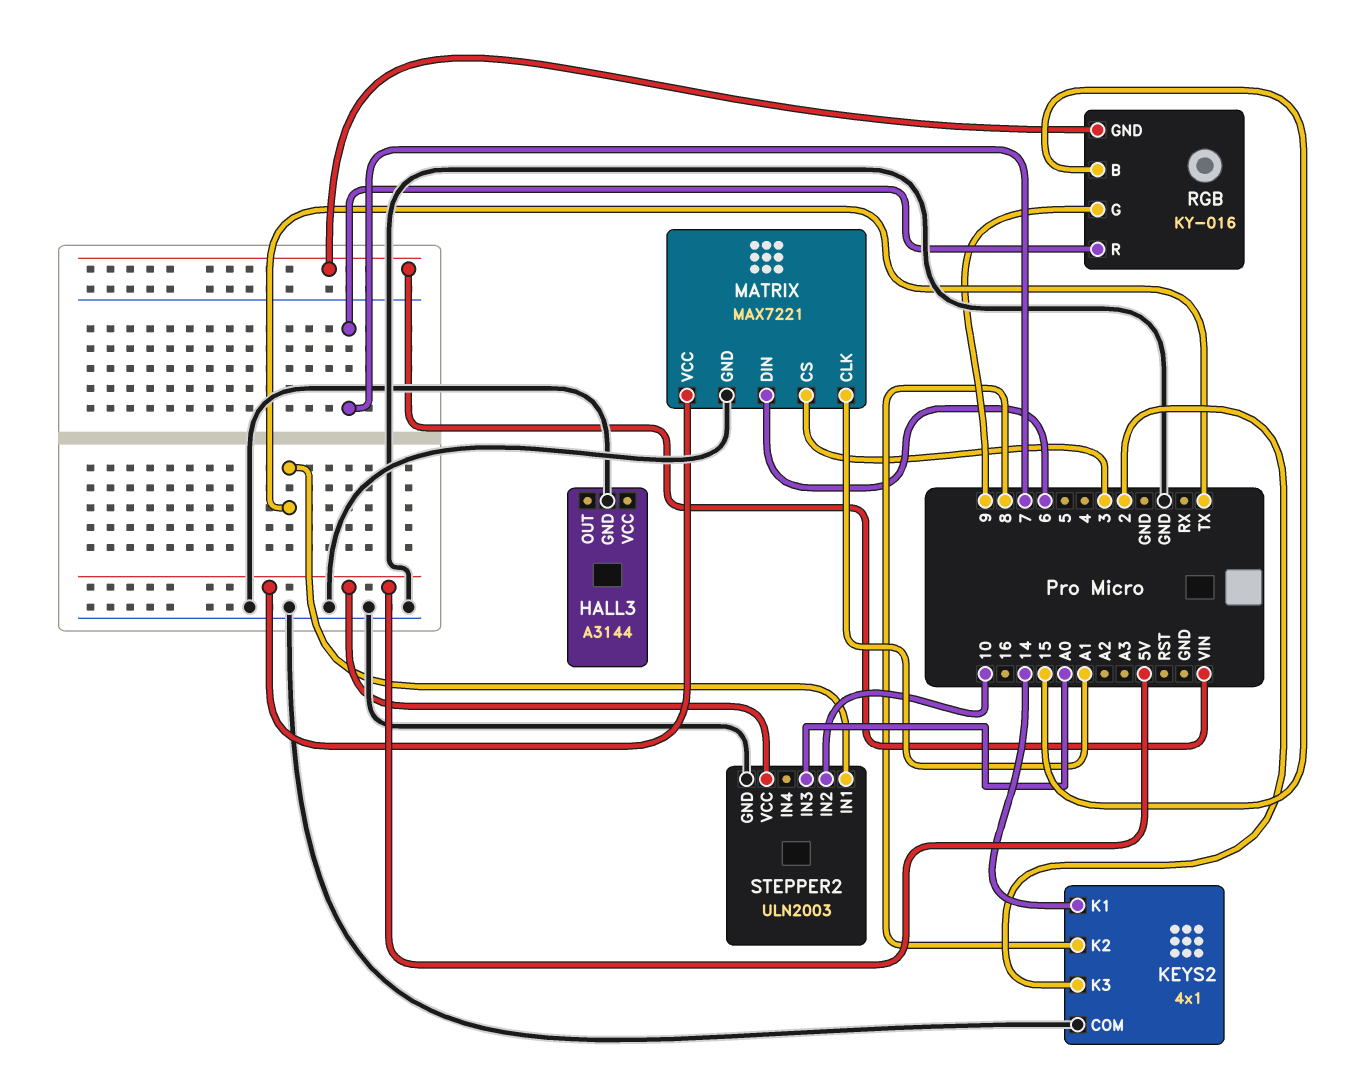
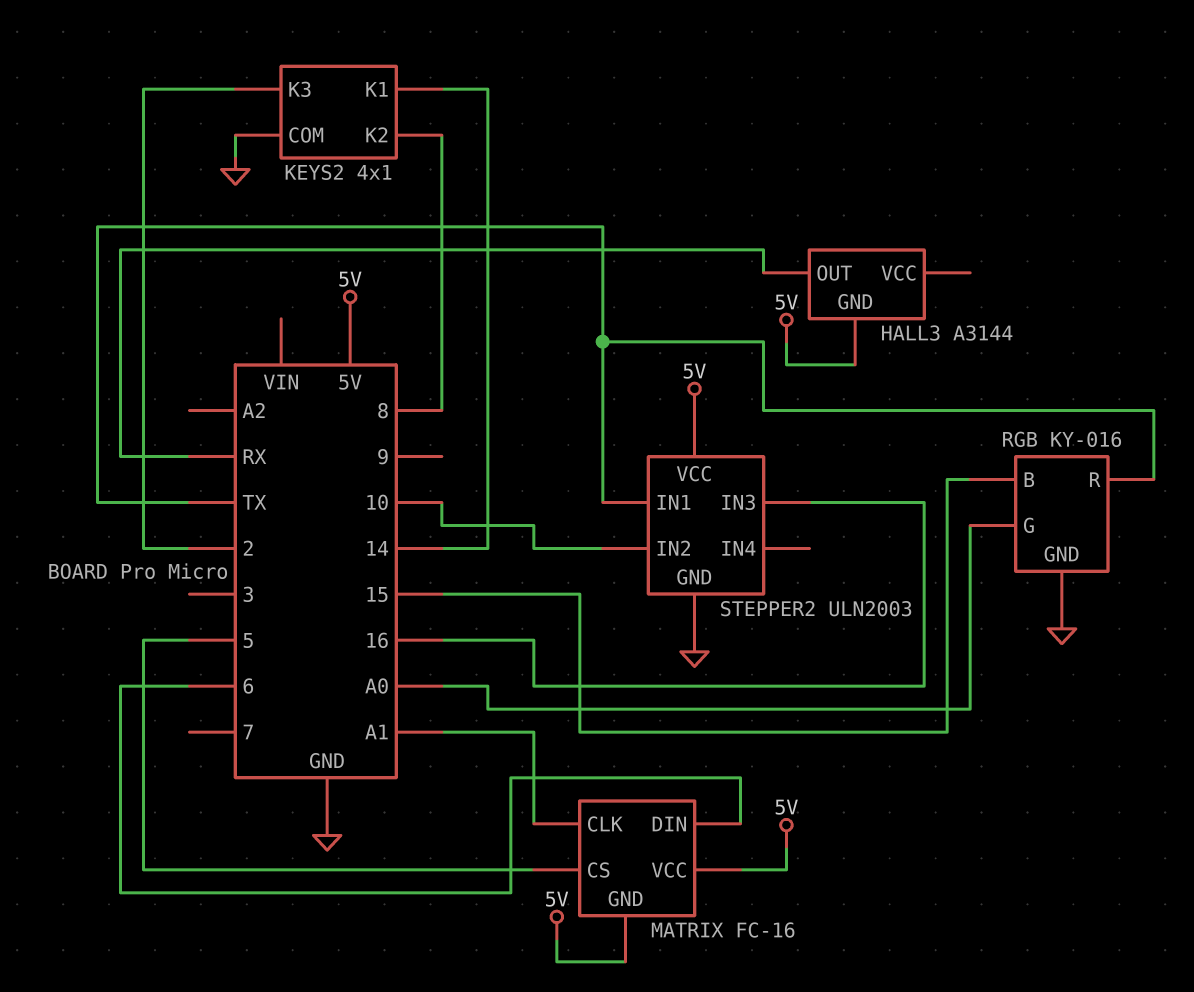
HALL3 pin GND: GND -> 5V
HALL3 pin OUT: none -> RX
MATRIX: MAX7221 -> FC-16
MATRIX pin CS: 3 -> 5
MATRIX pin GND: GND -> 5V
RGB pin G: 9 -> A0
RGB pin GND: VIN -> GND
RGB pin R: 7 -> TX
STEPPER2 pin IN3: A0 -> 16

